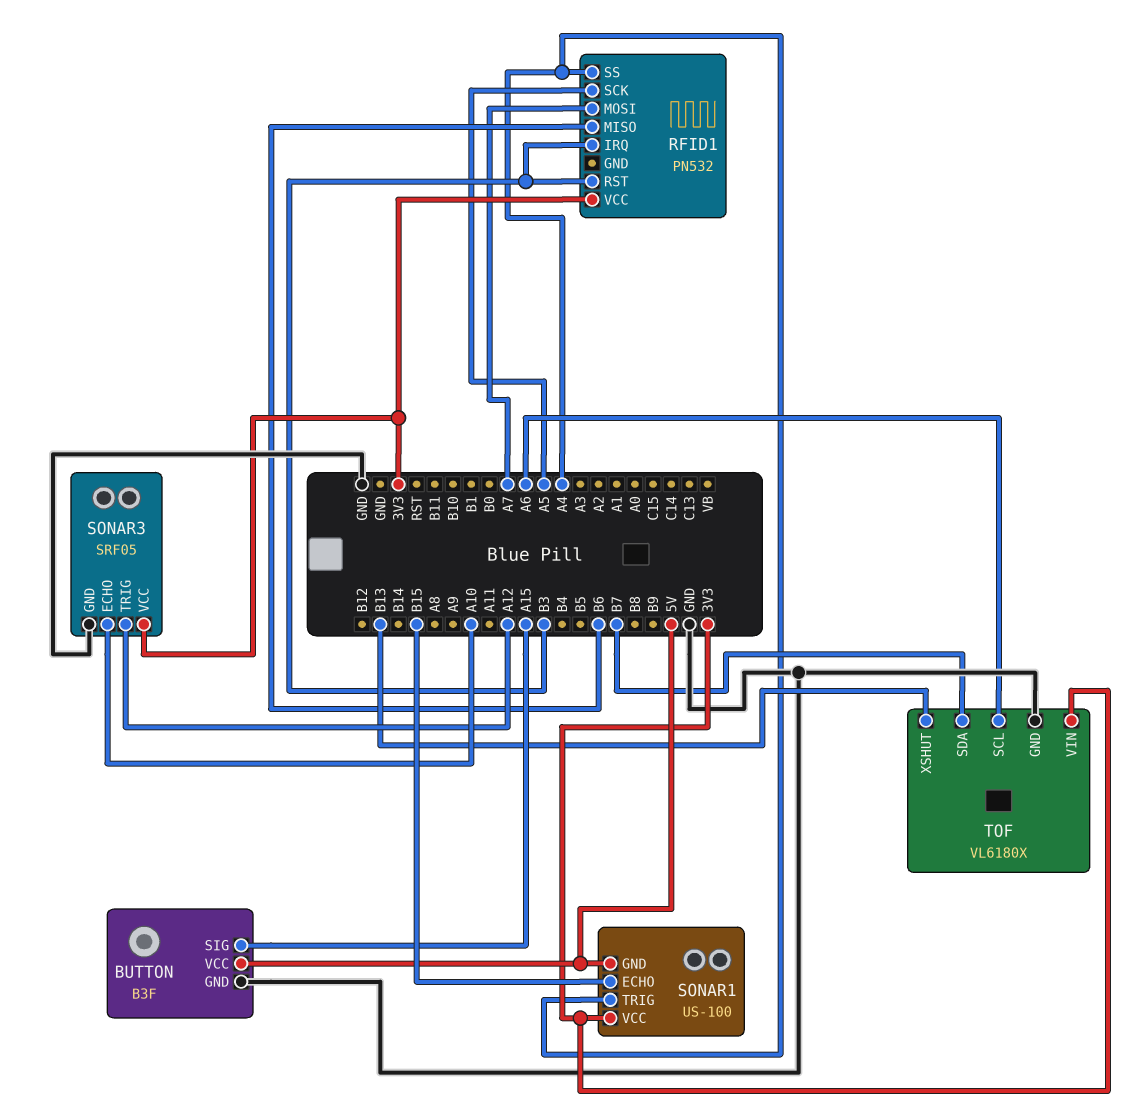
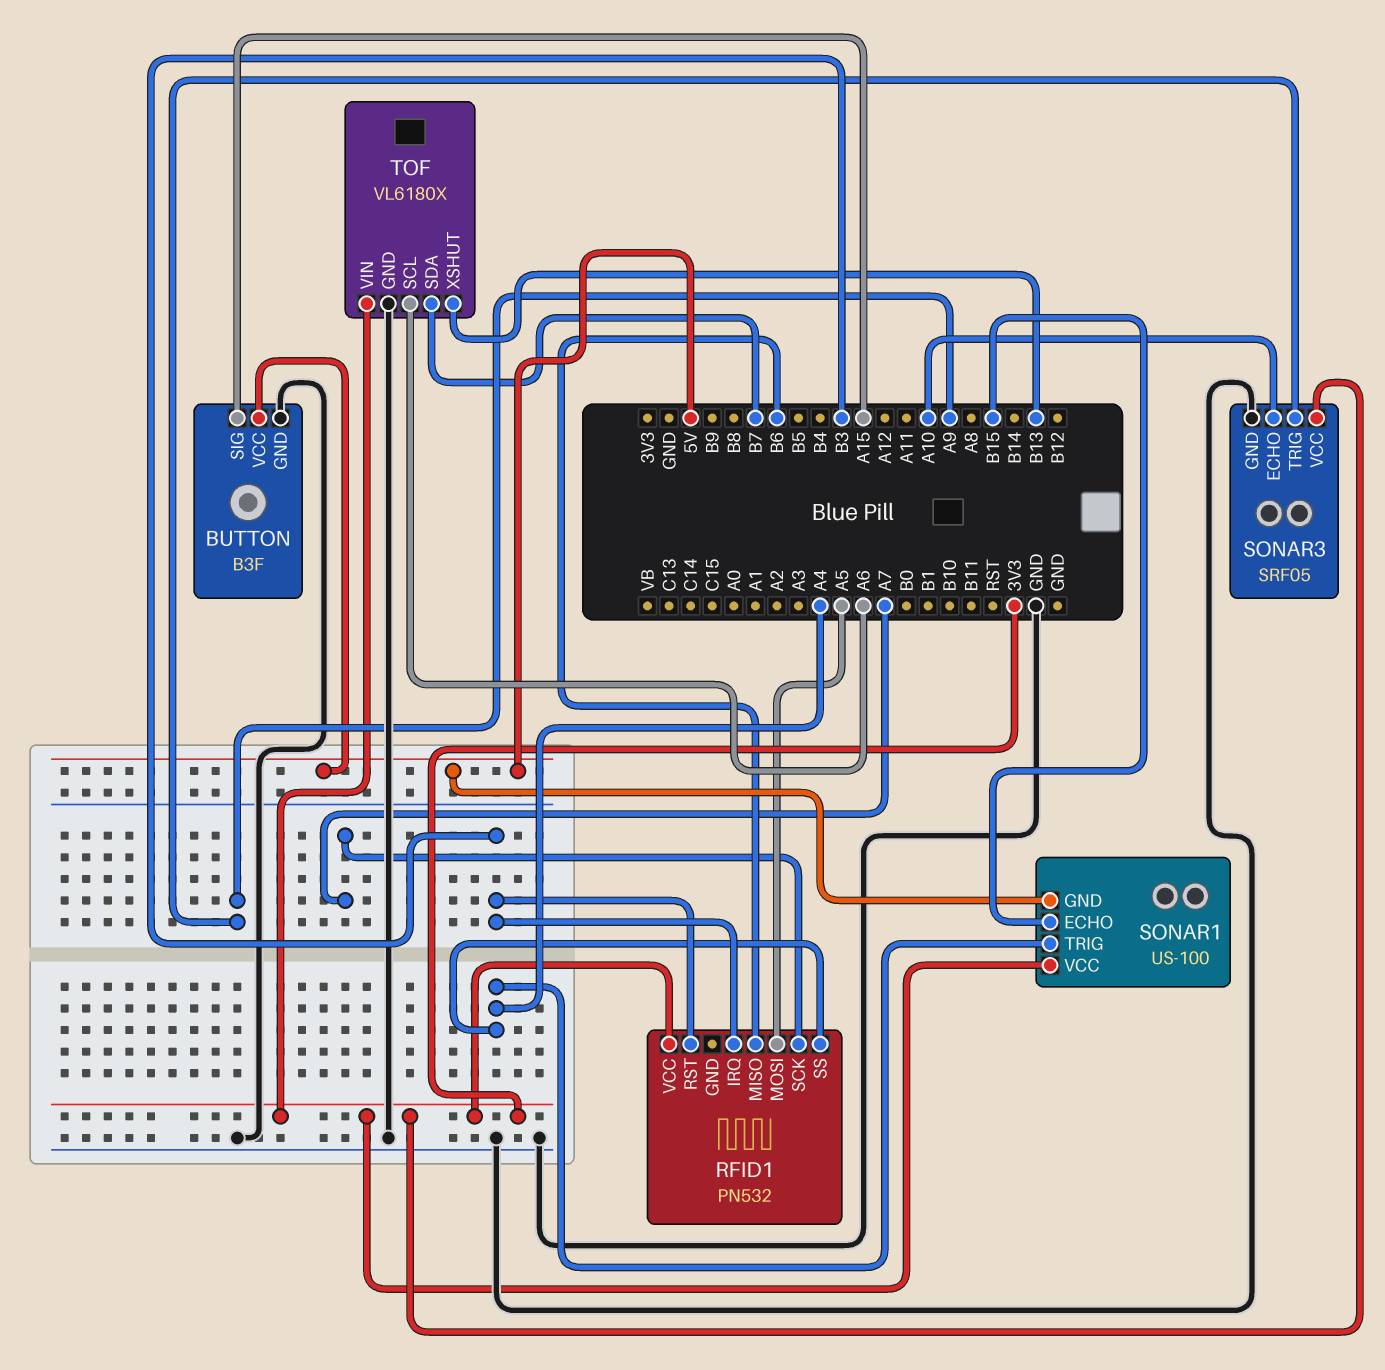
RFID1 pin MOSI: A7 -> A5
RFID1 pin SCK: A5 -> A7
SONAR3 pin TRIG: A12 -> A9

